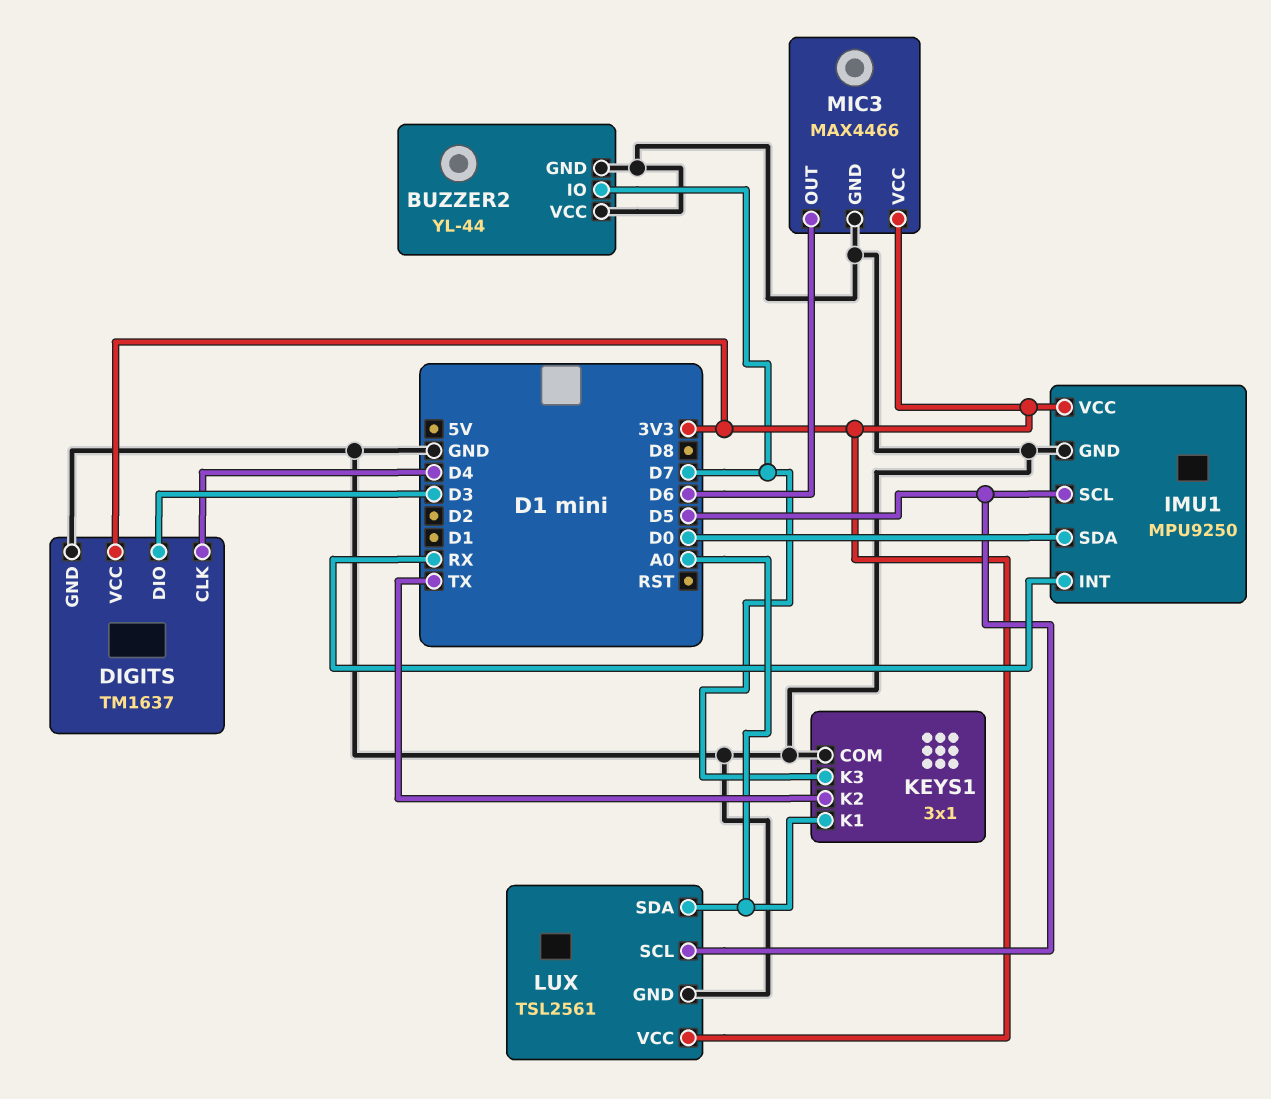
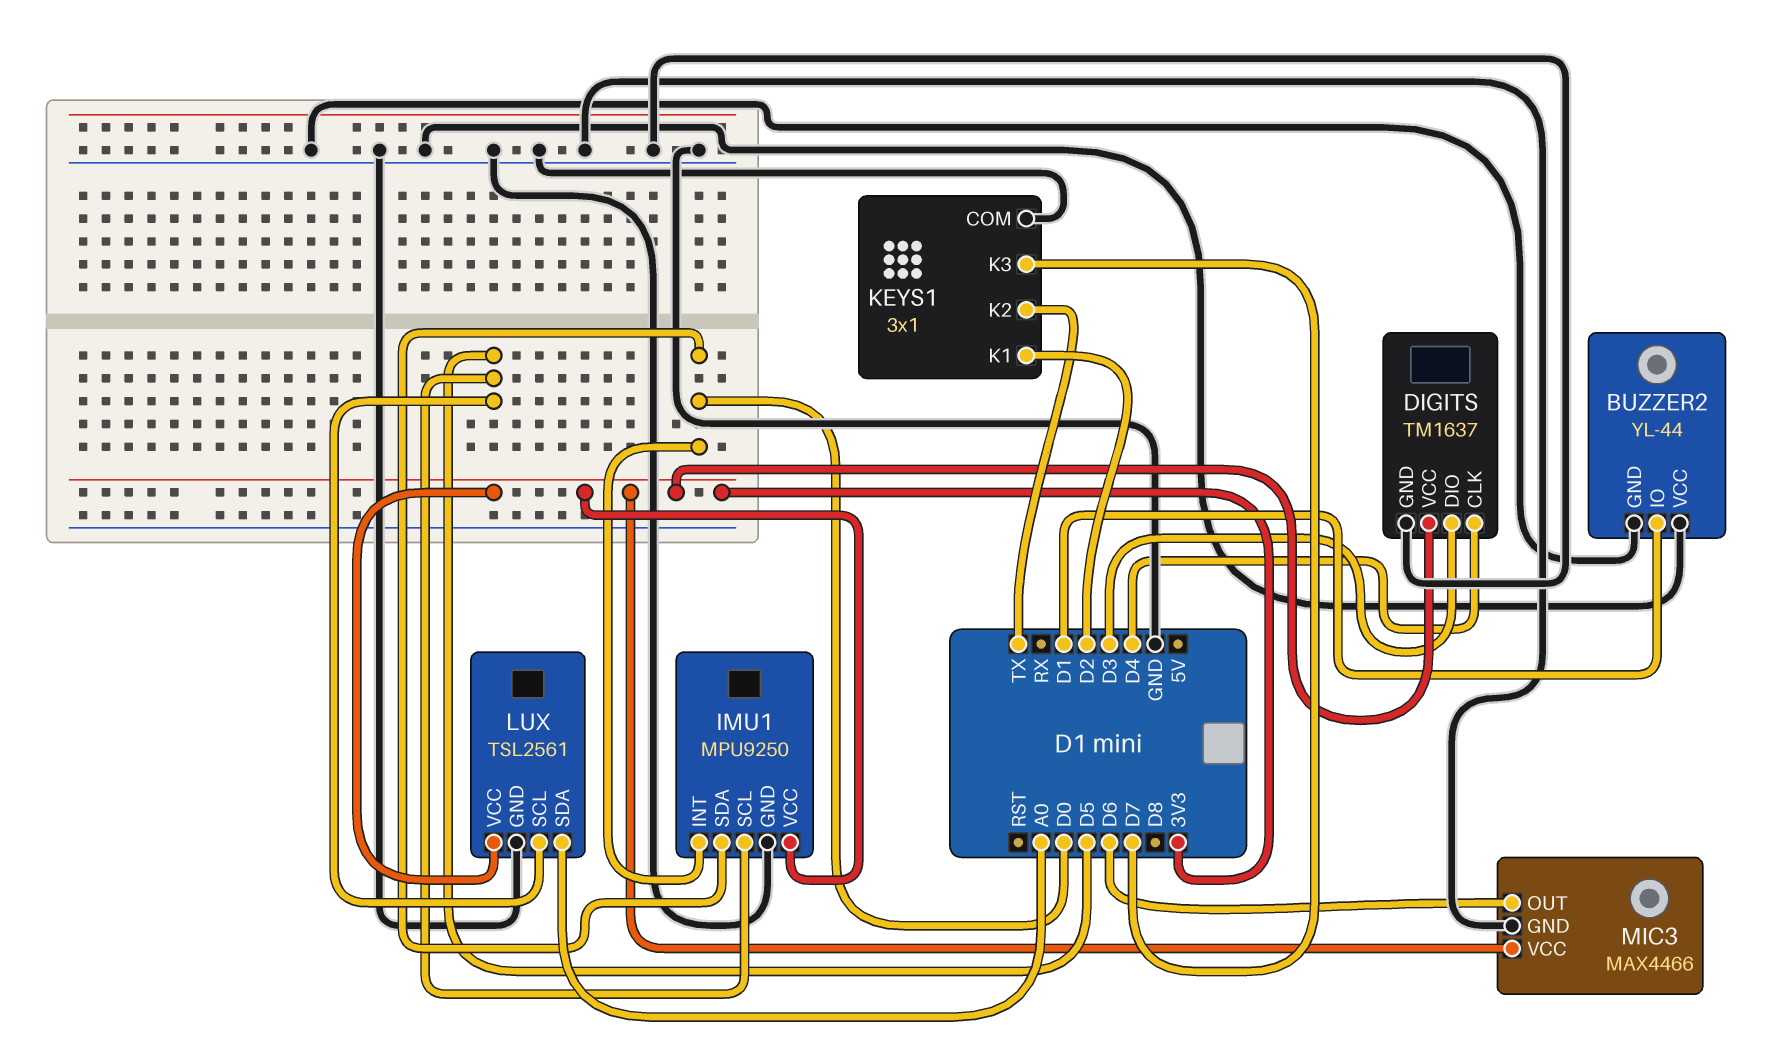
BUZZER2 pin IO: D7 -> D1
IMU1 pin INT: RX -> D0
KEYS1 pin K1: A0 -> D2

